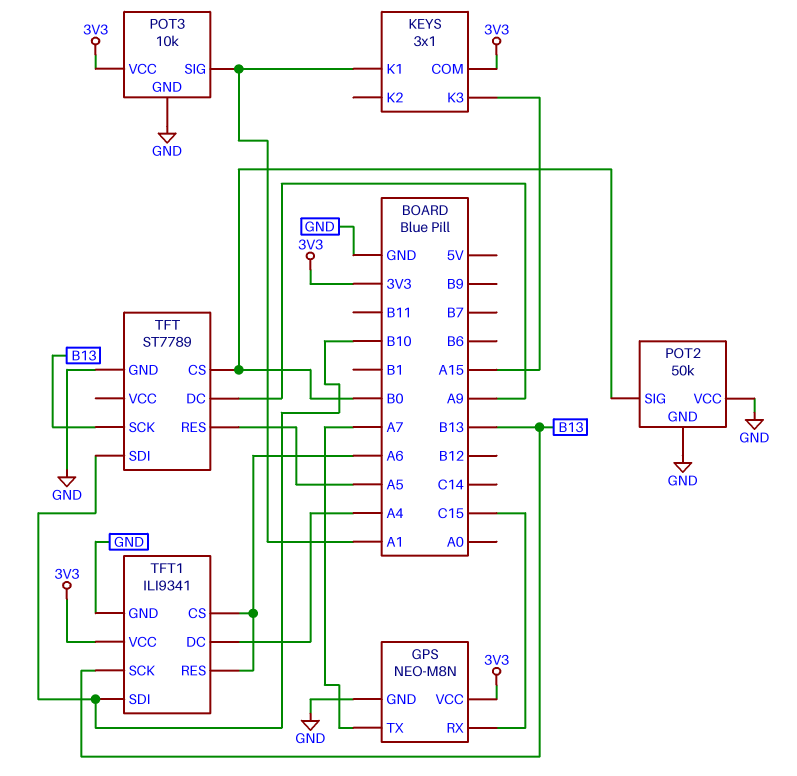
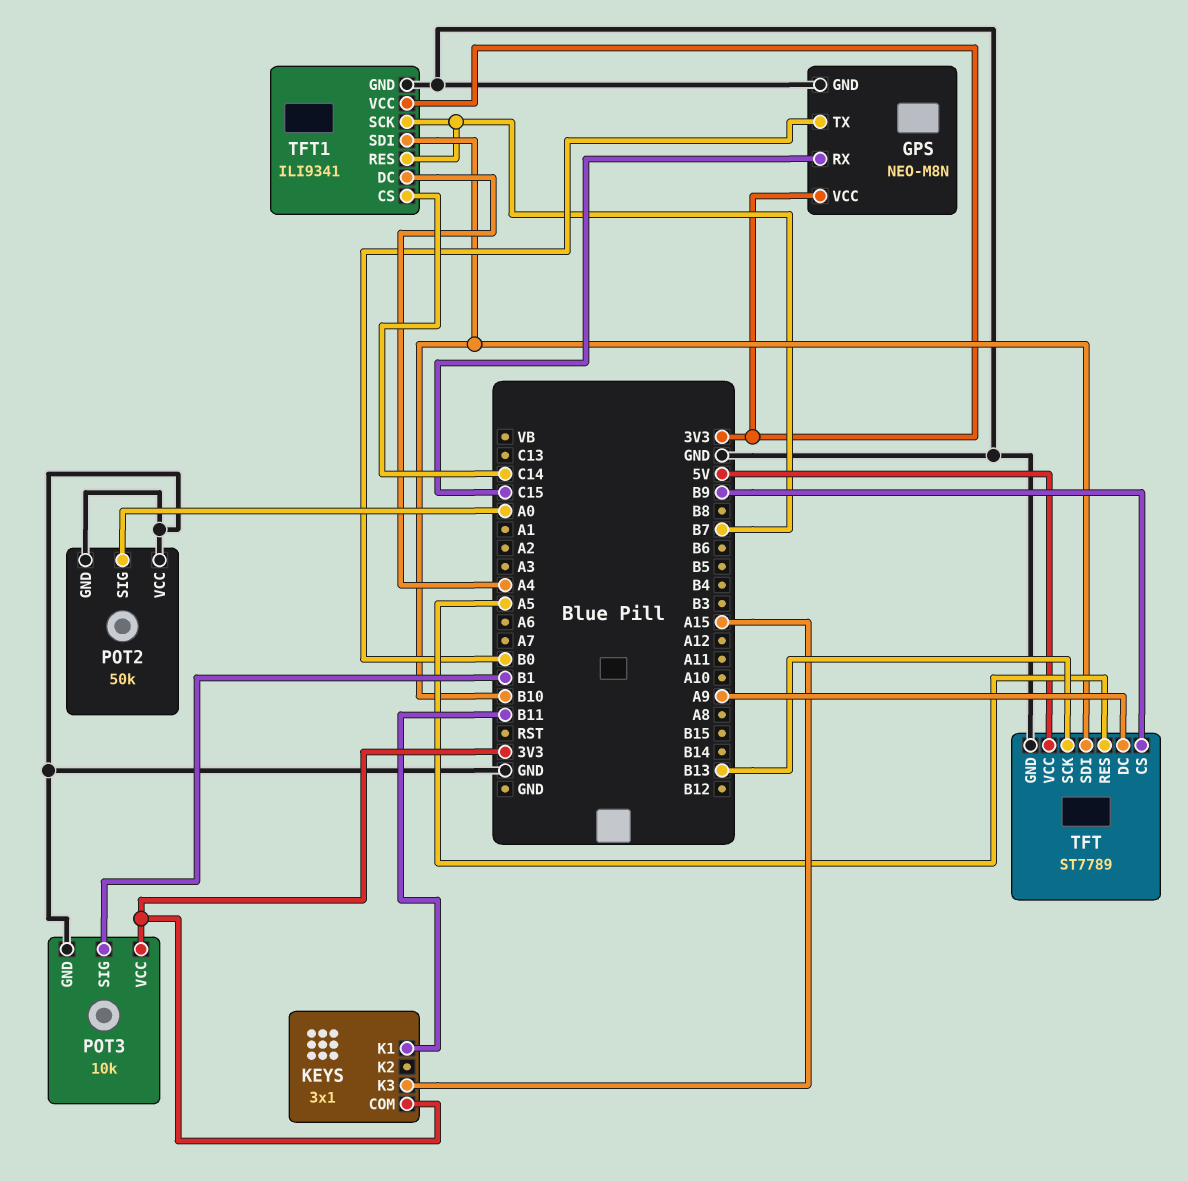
GPS pin TX: A7 -> B0
KEYS pin K1: A1 -> B11
POT2 pin SIG: B0 -> A0
POT3 pin SIG: A1 -> B1
TFT pin CS: B0 -> B9
TFT pin VCC: none -> 5V
TFT1 pin CS: A6 -> C14
TFT1 pin RES: A6 -> B7
TFT1 pin SCK: B13 -> B7

